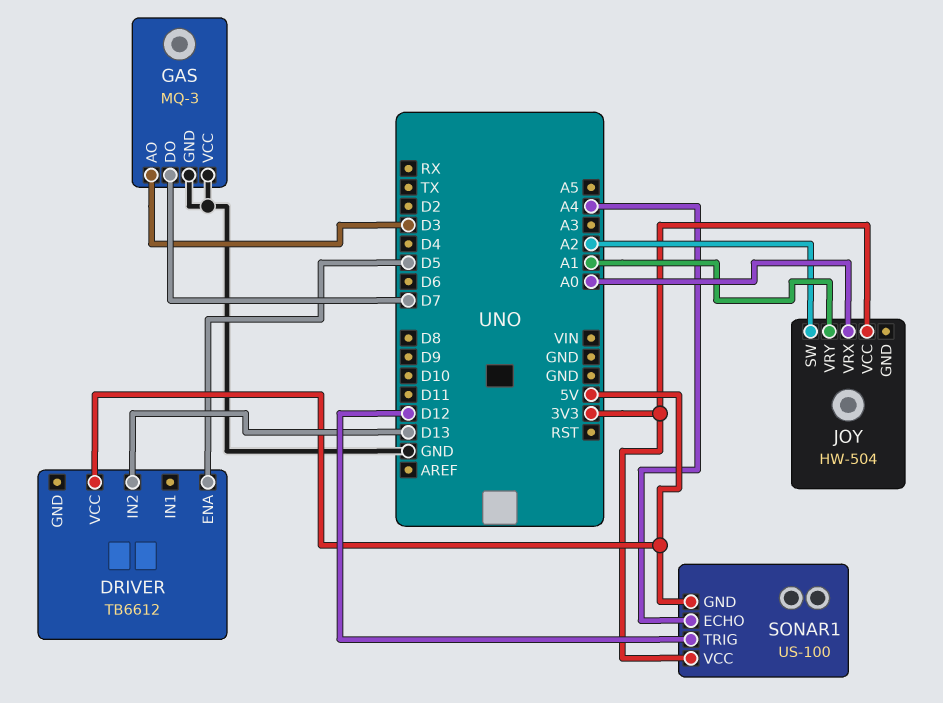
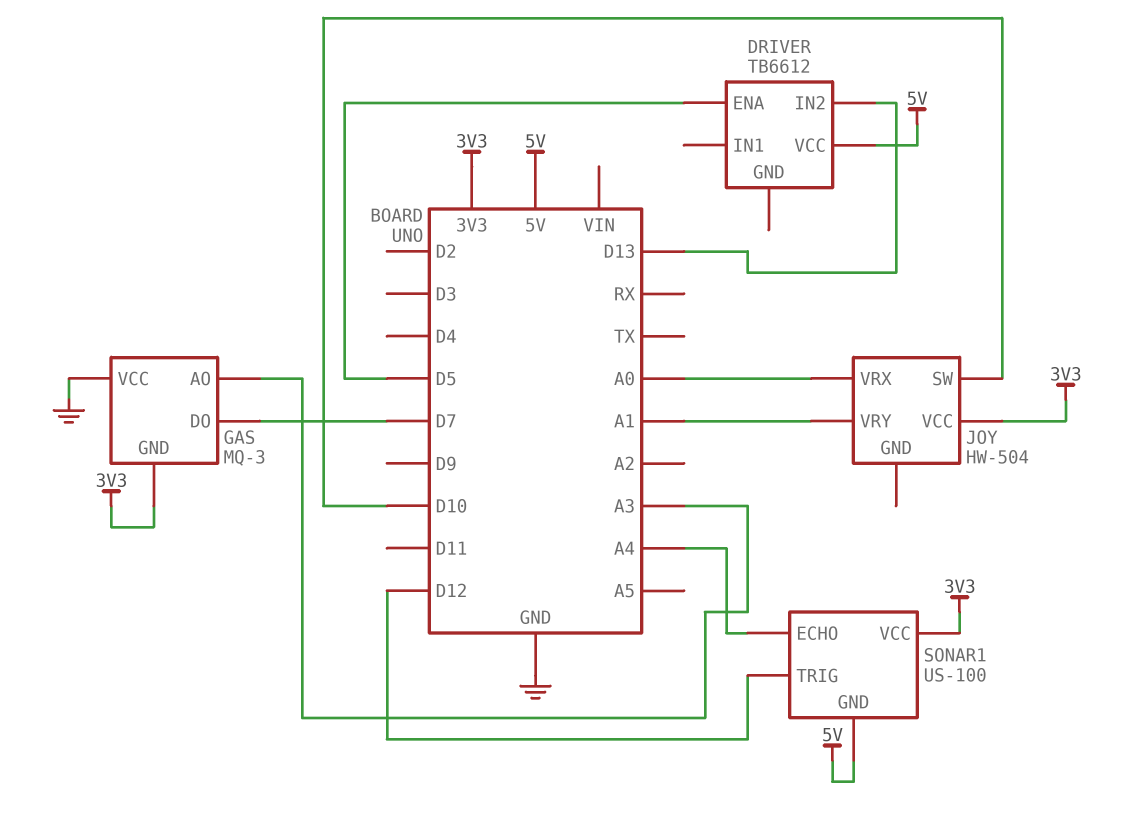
GAS pin AO: D3 -> A3
GAS pin GND: GND -> 3V3
JOY pin SW: A2 -> D10

